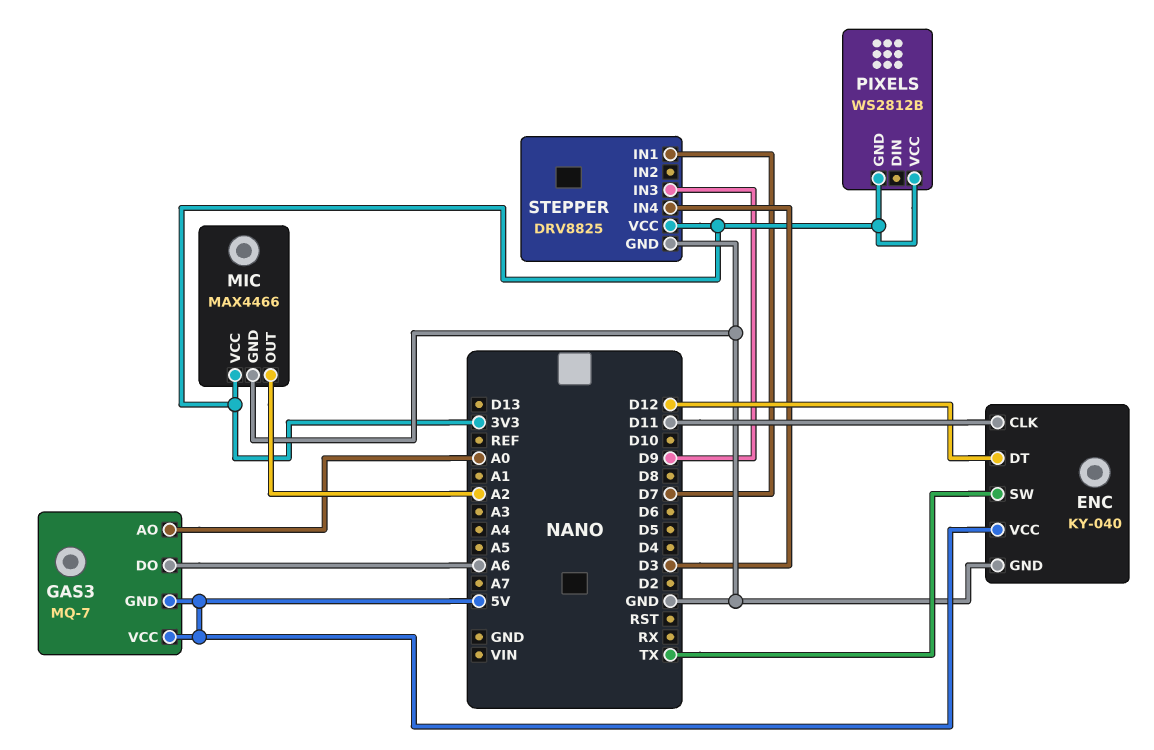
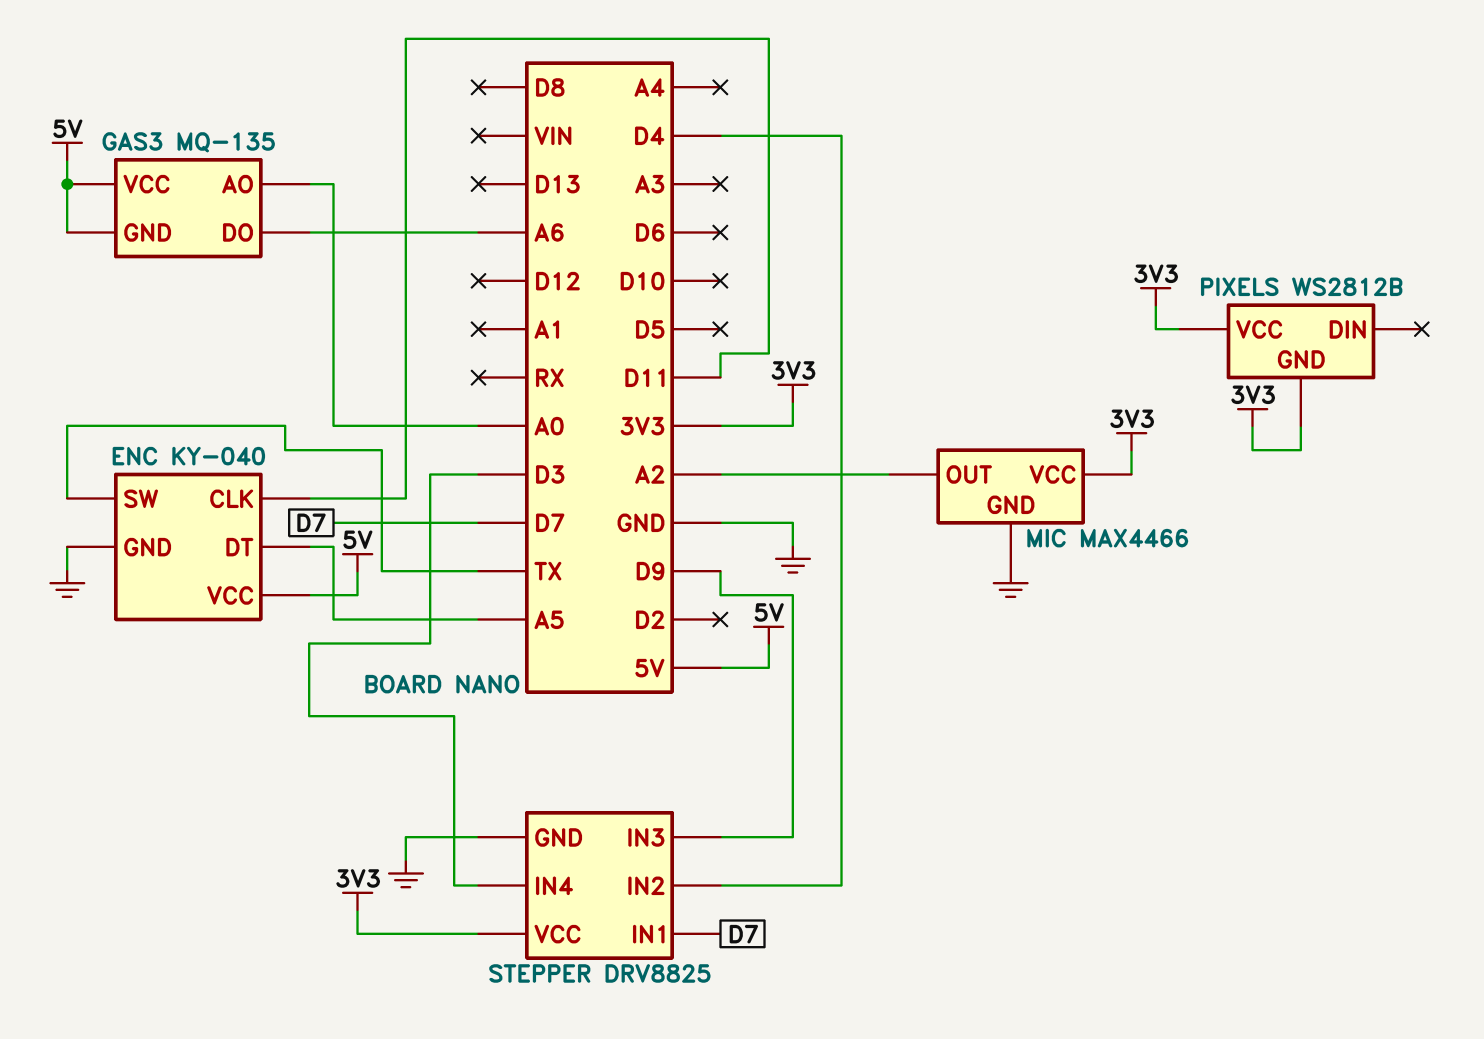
ENC pin DT: D12 -> A5
GAS3: MQ-7 -> MQ-135
STEPPER pin IN2: none -> D4

